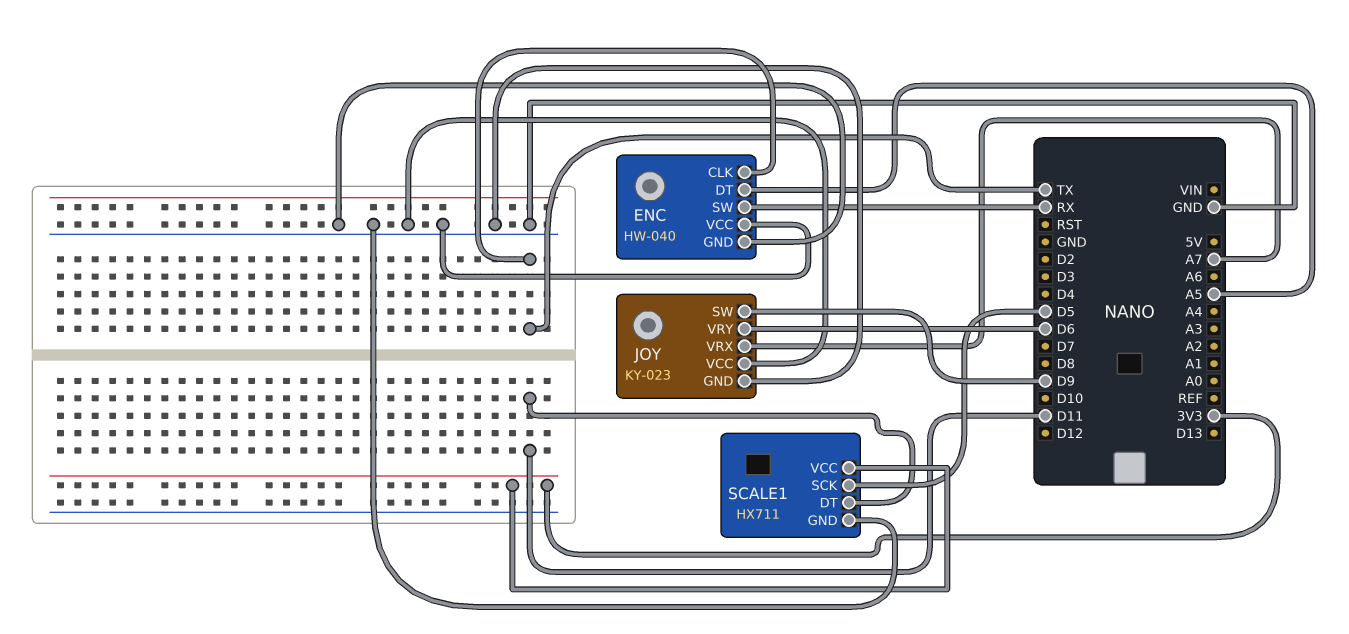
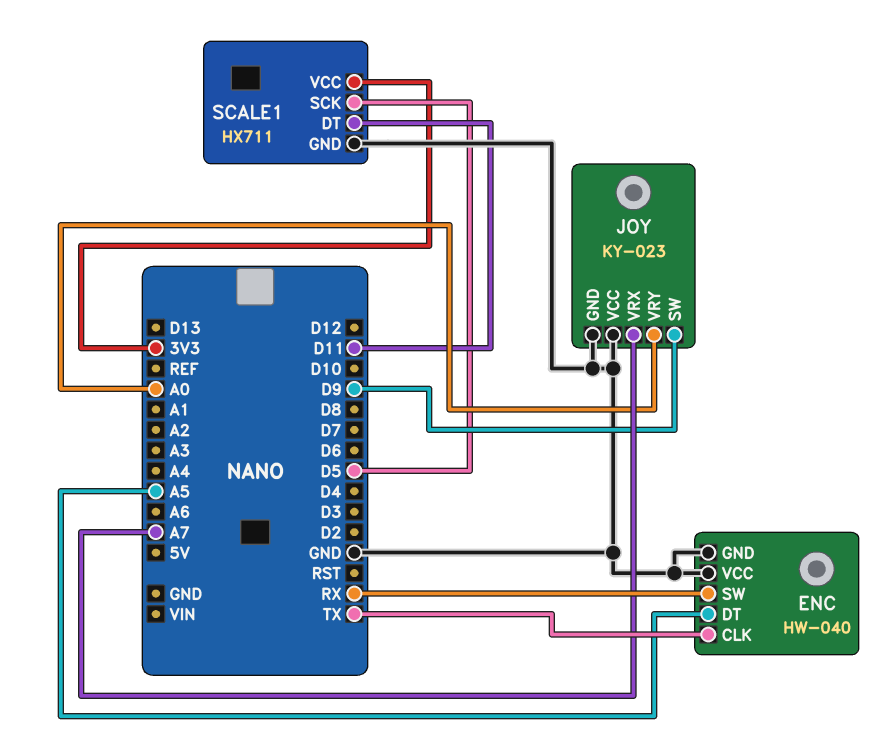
JOY pin VRY: D6 -> A0

